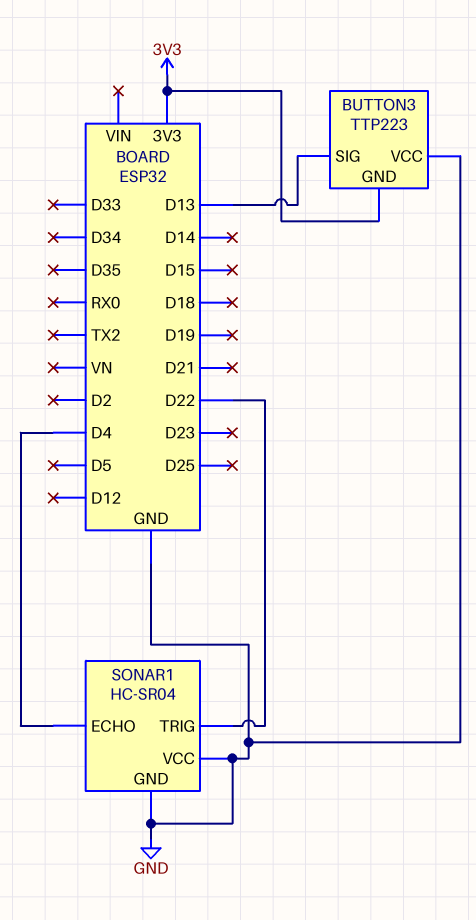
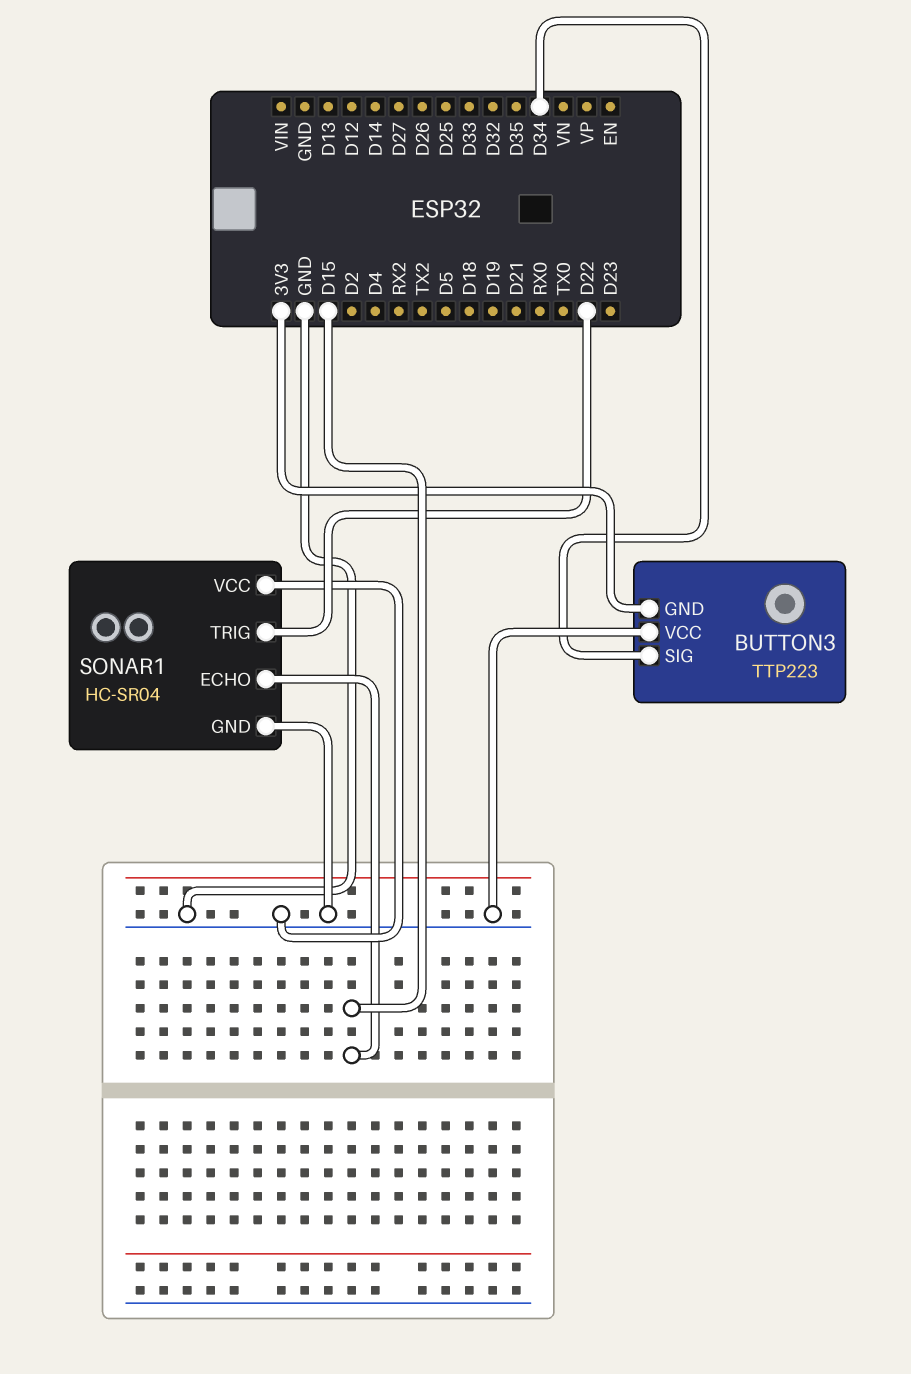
BUTTON3 pin SIG: D13 -> D34
SONAR1 pin ECHO: D4 -> D15

